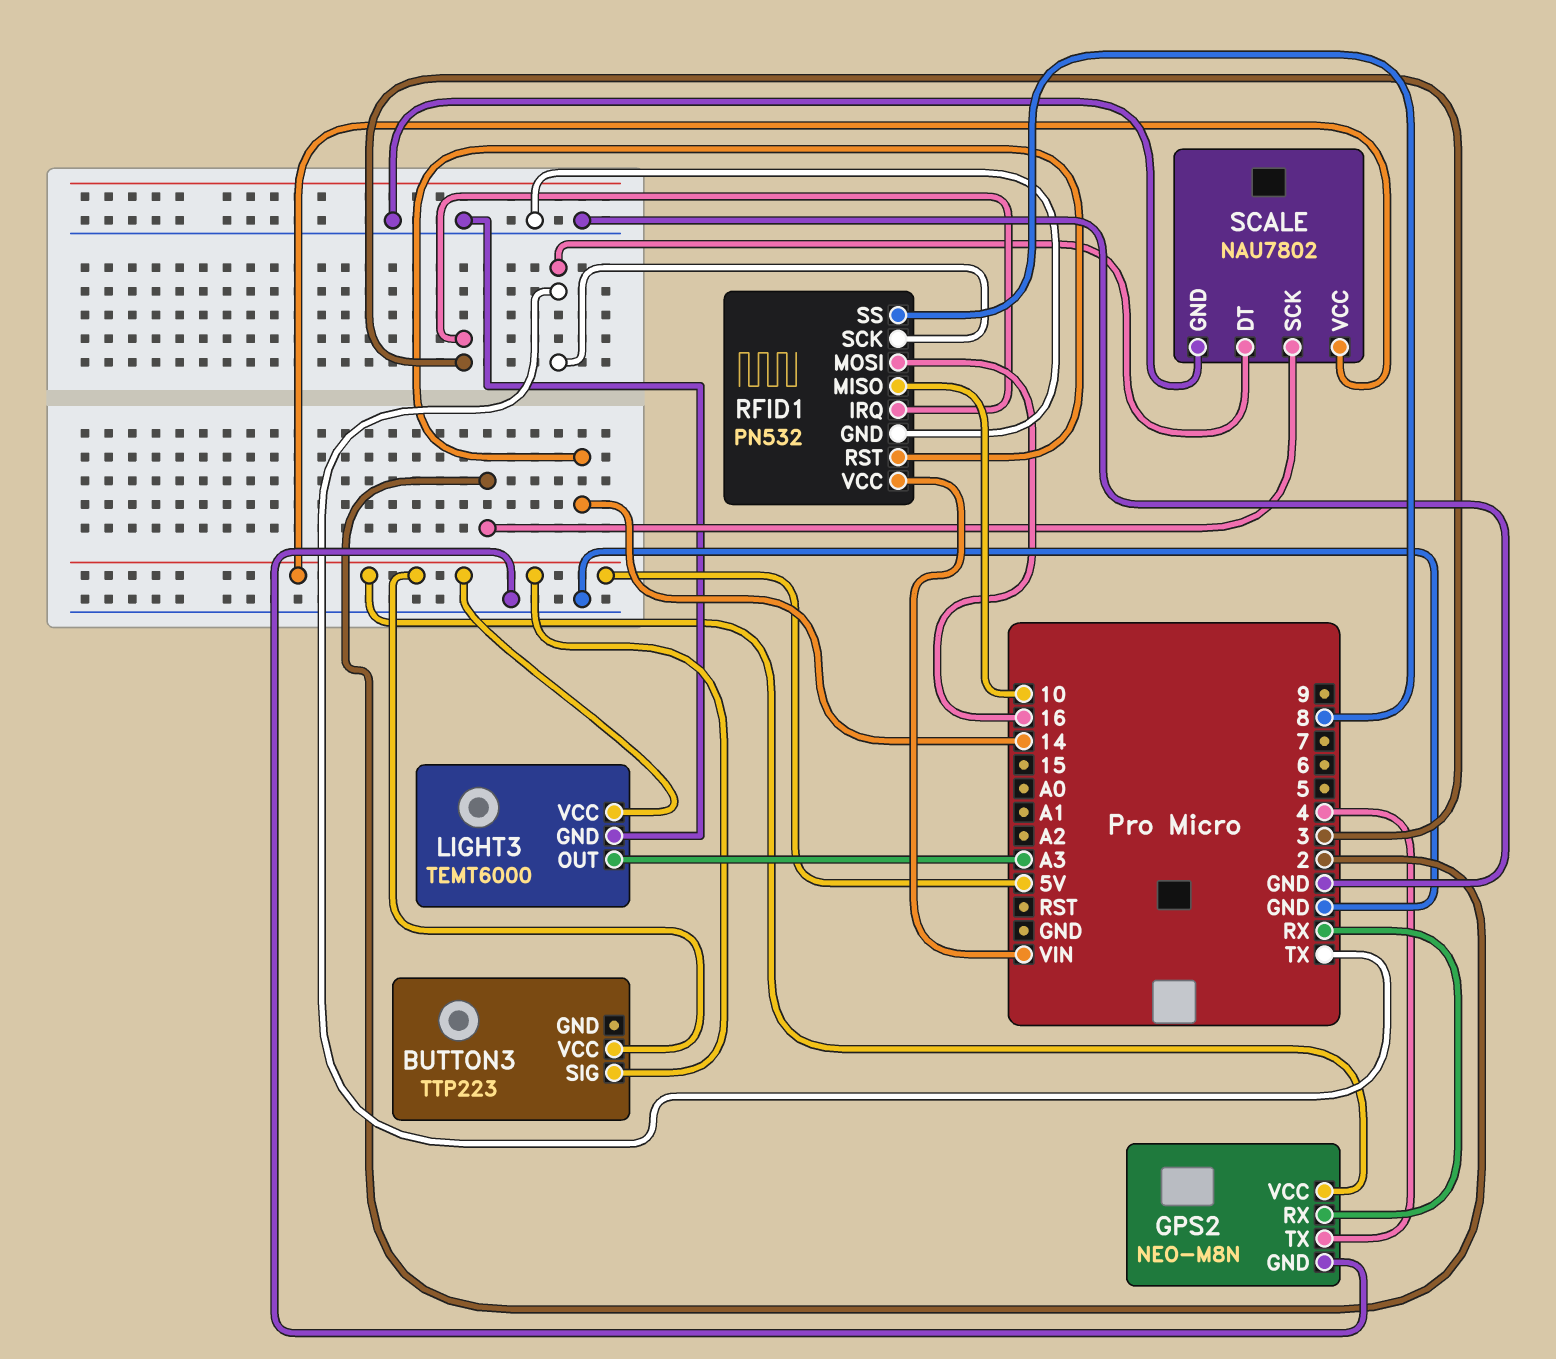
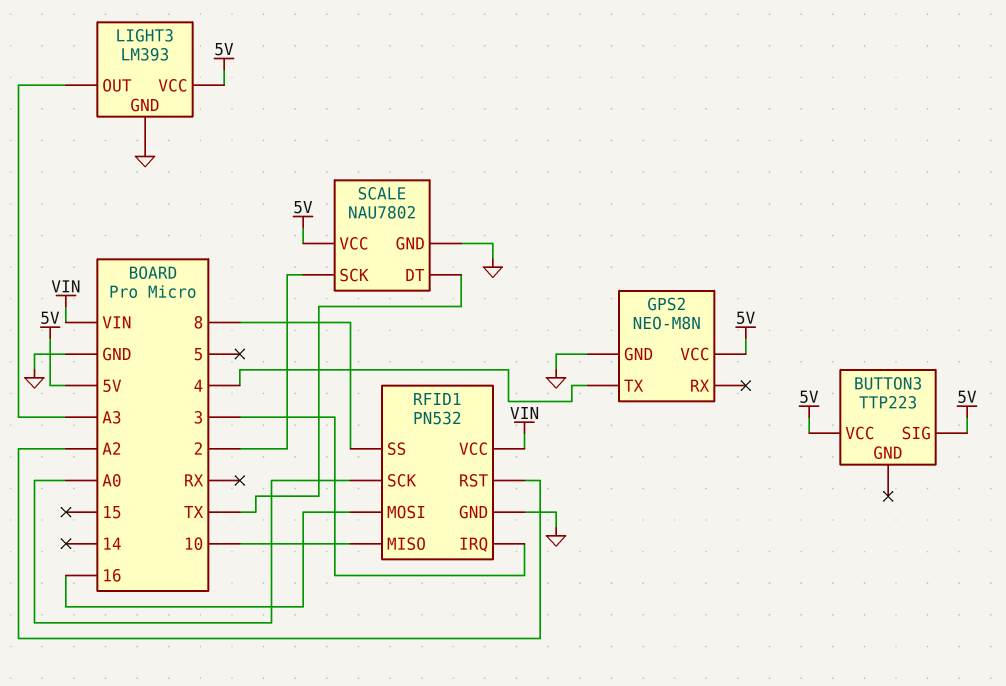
GPS2 pin RX: RX -> none
LIGHT3: TEMT6000 -> LM393
RFID1 pin RST: 14 -> A2
RFID1 pin SCK: TX -> A0

